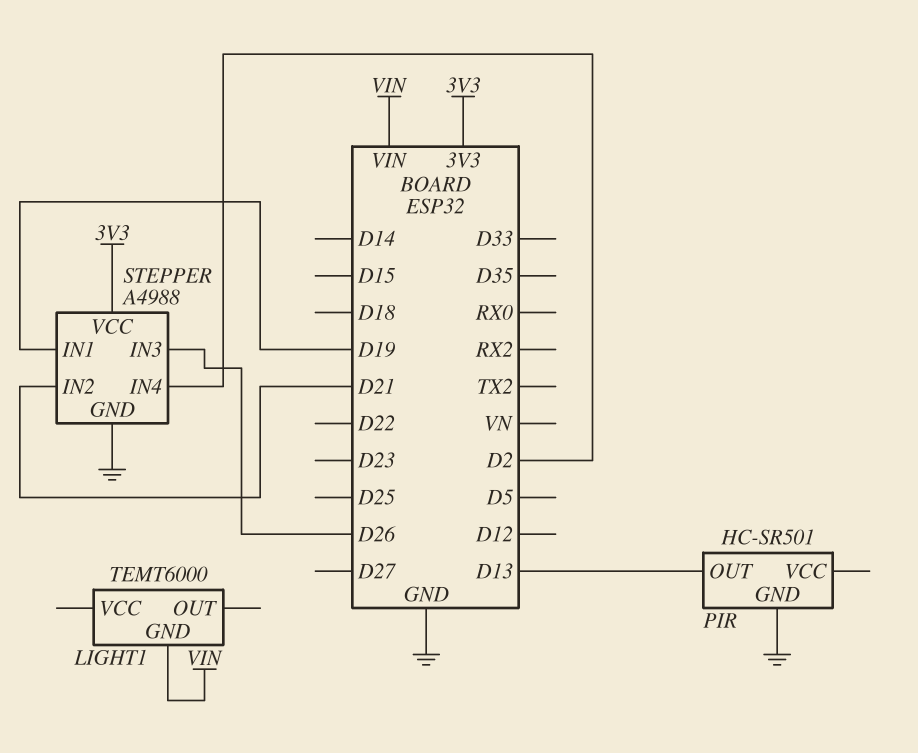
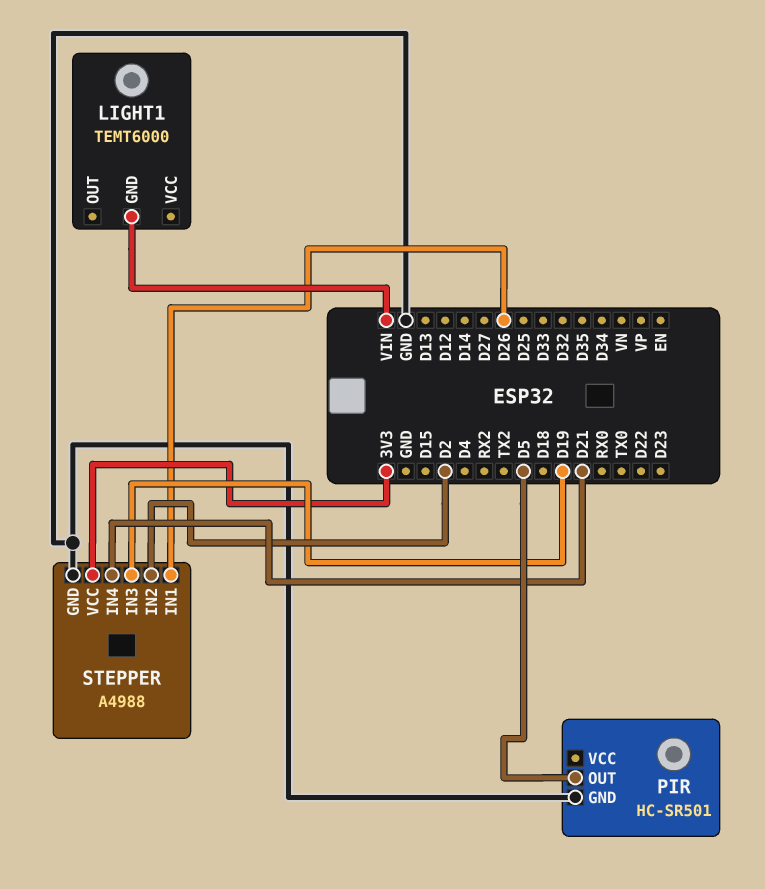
PIR pin OUT: D13 -> D5
STEPPER pin IN1: D19 -> D26
STEPPER pin IN2: D21 -> D2
STEPPER pin IN3: D26 -> D19
STEPPER pin IN4: D2 -> D21

